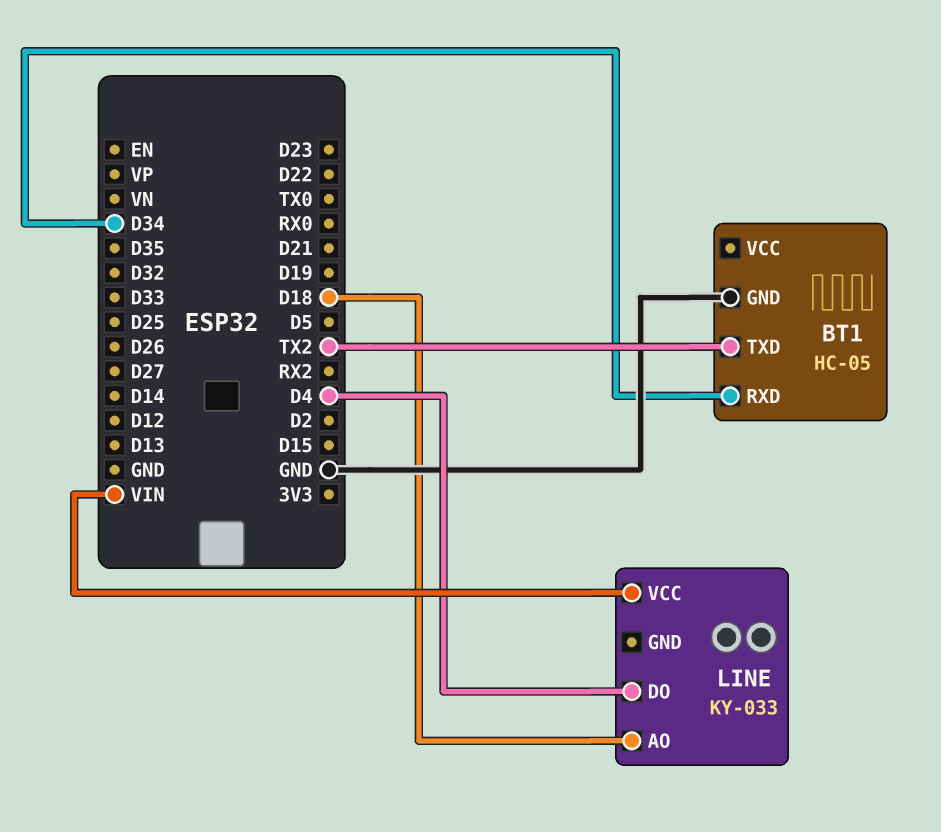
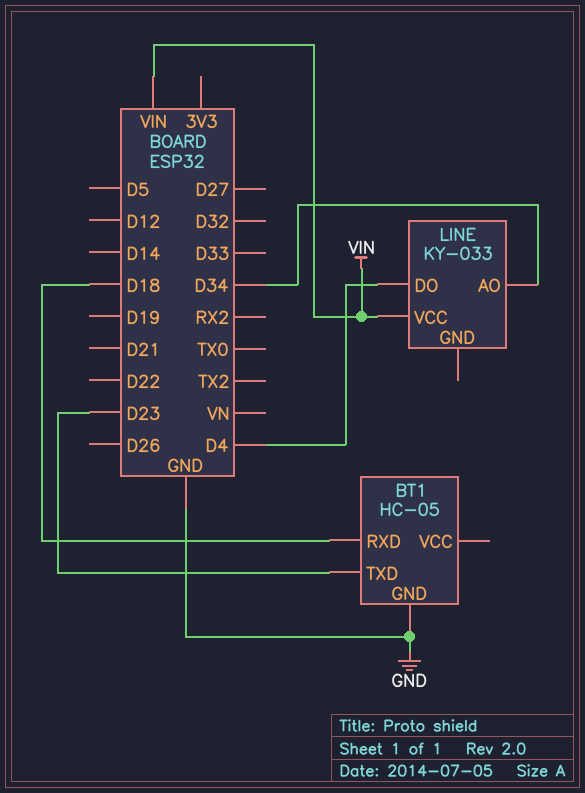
BT1 pin RXD: D34 -> D18
BT1 pin TXD: TX2 -> D23
LINE pin AO: D18 -> D34

